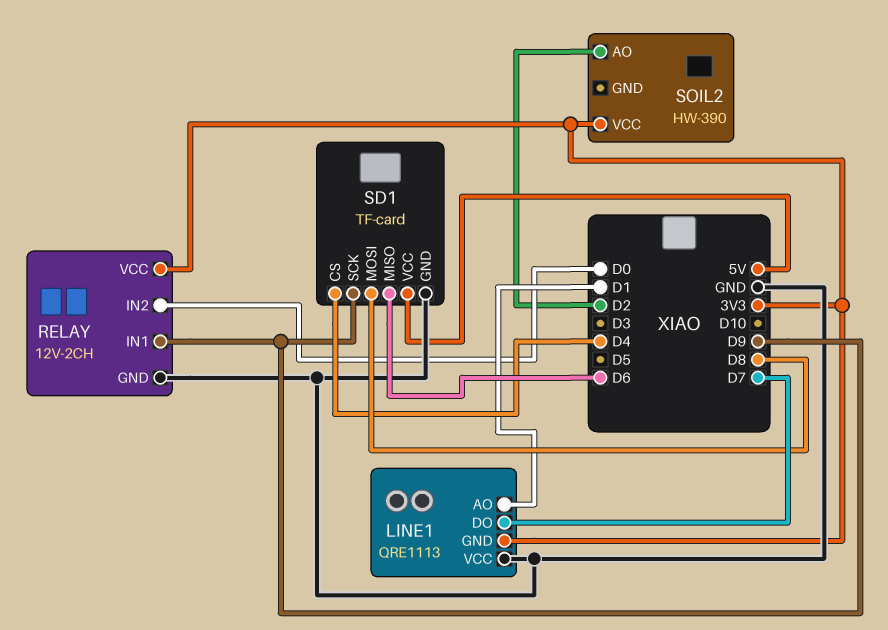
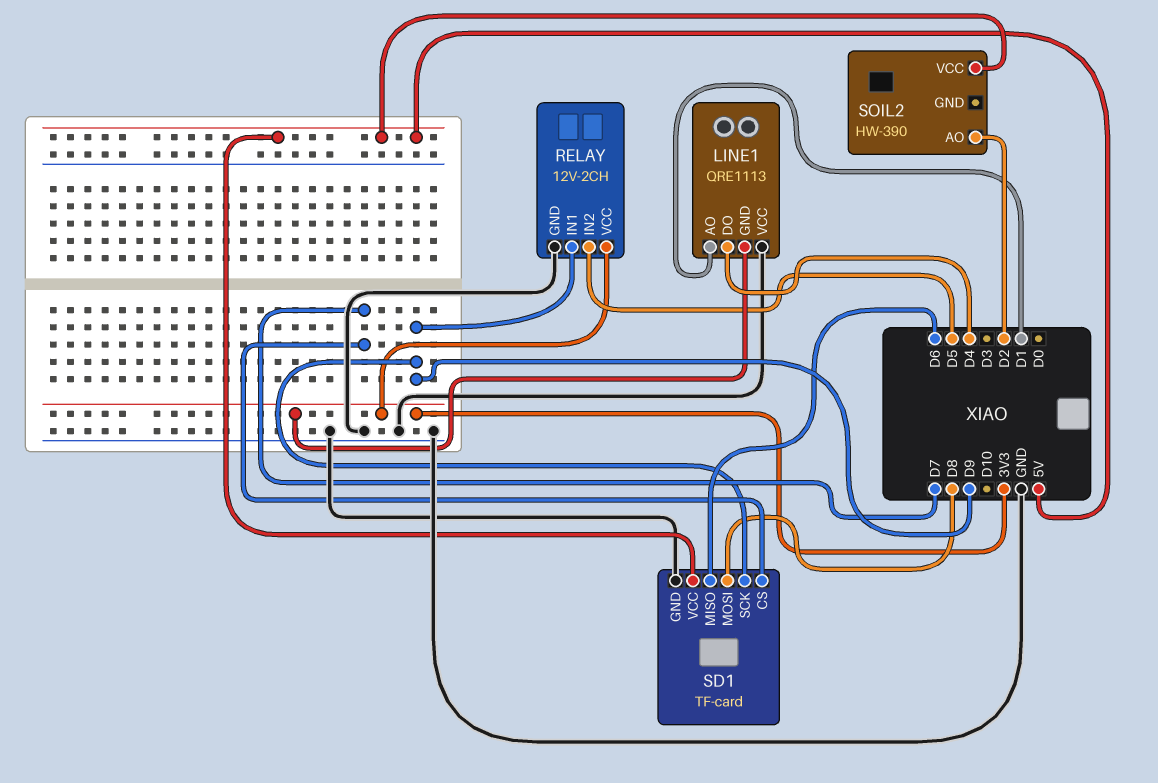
LINE1 pin DO: D7 -> D4
RELAY pin IN2: D0 -> D5
SD1 pin CS: D4 -> D7
SOIL2 pin VCC: 3V3 -> 5V

